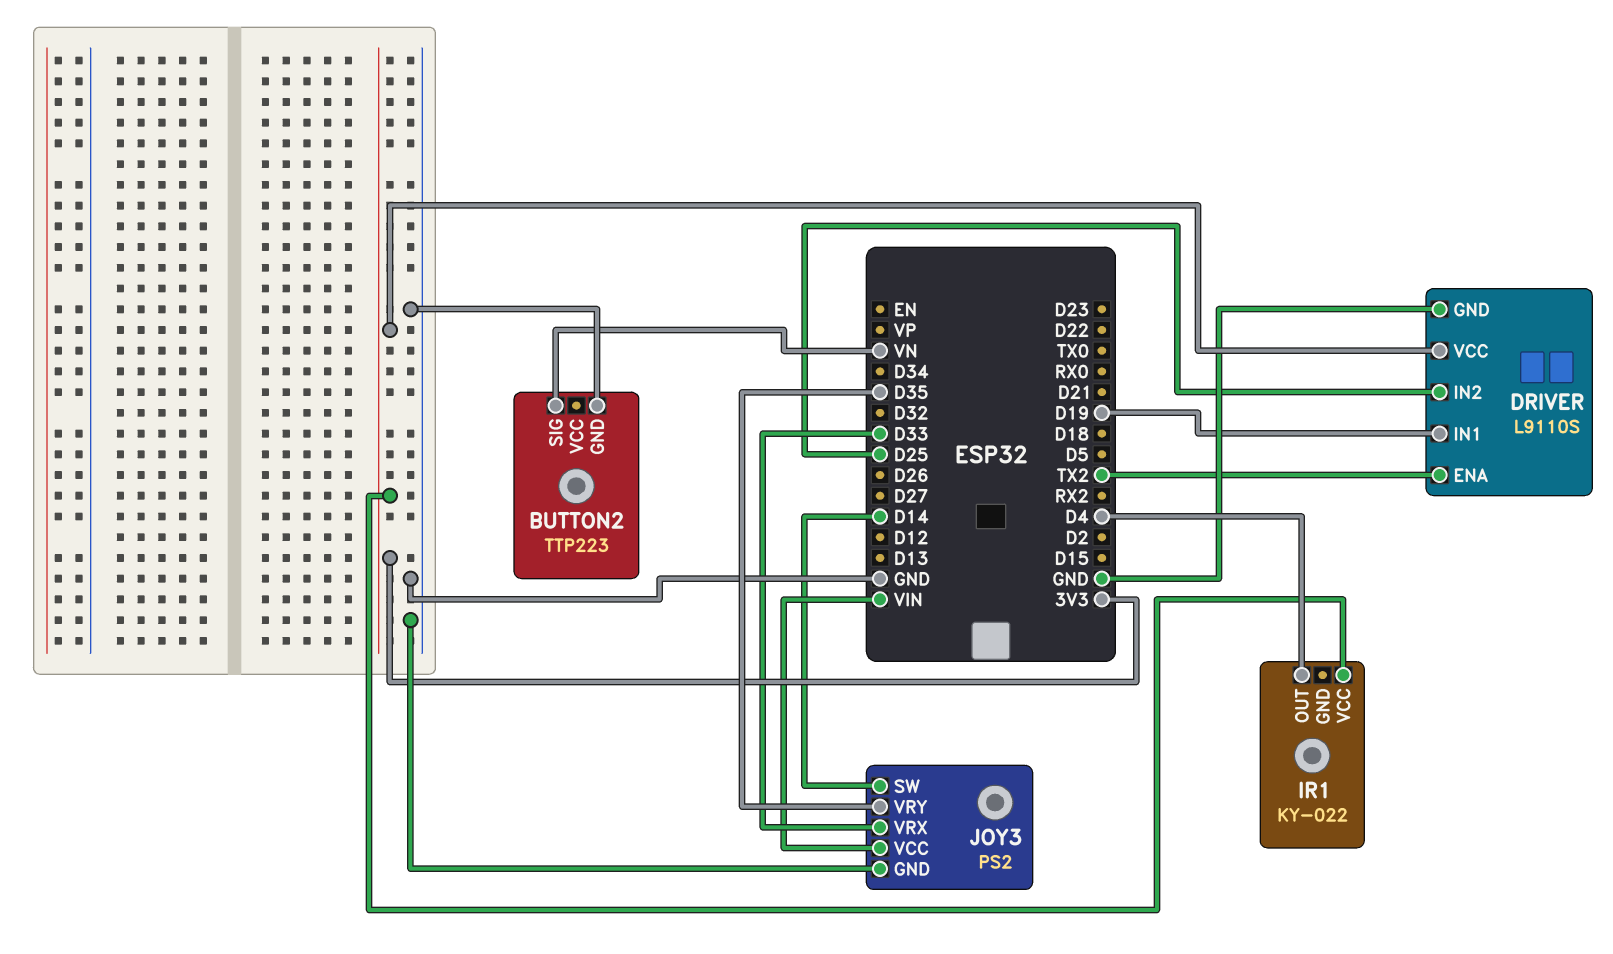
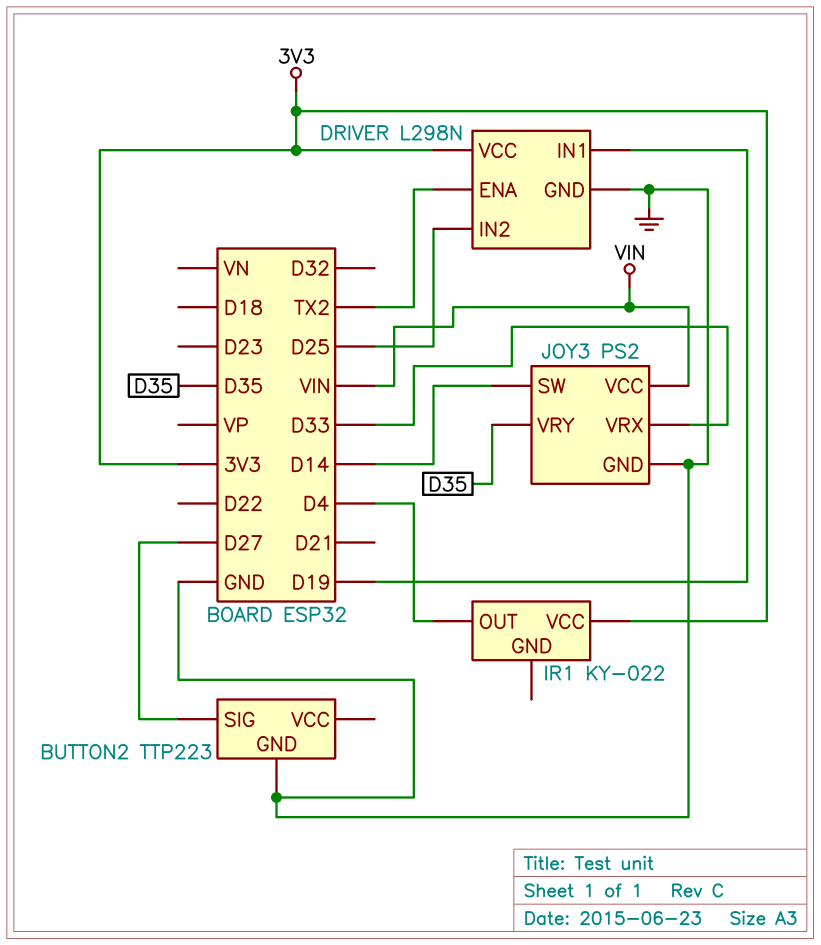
BUTTON2 pin SIG: VN -> D27
DRIVER: L9110S -> L298N

